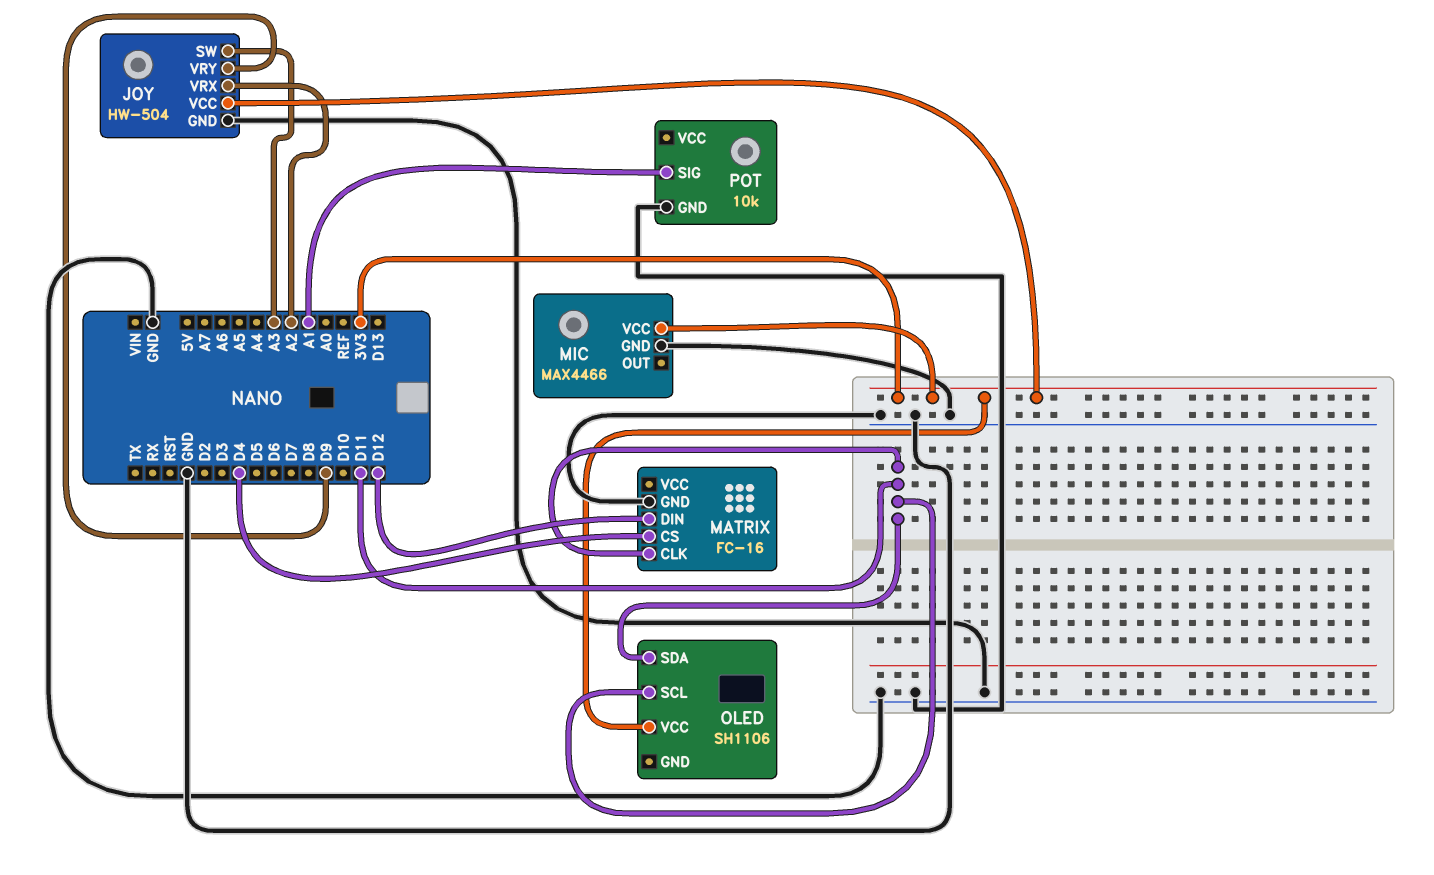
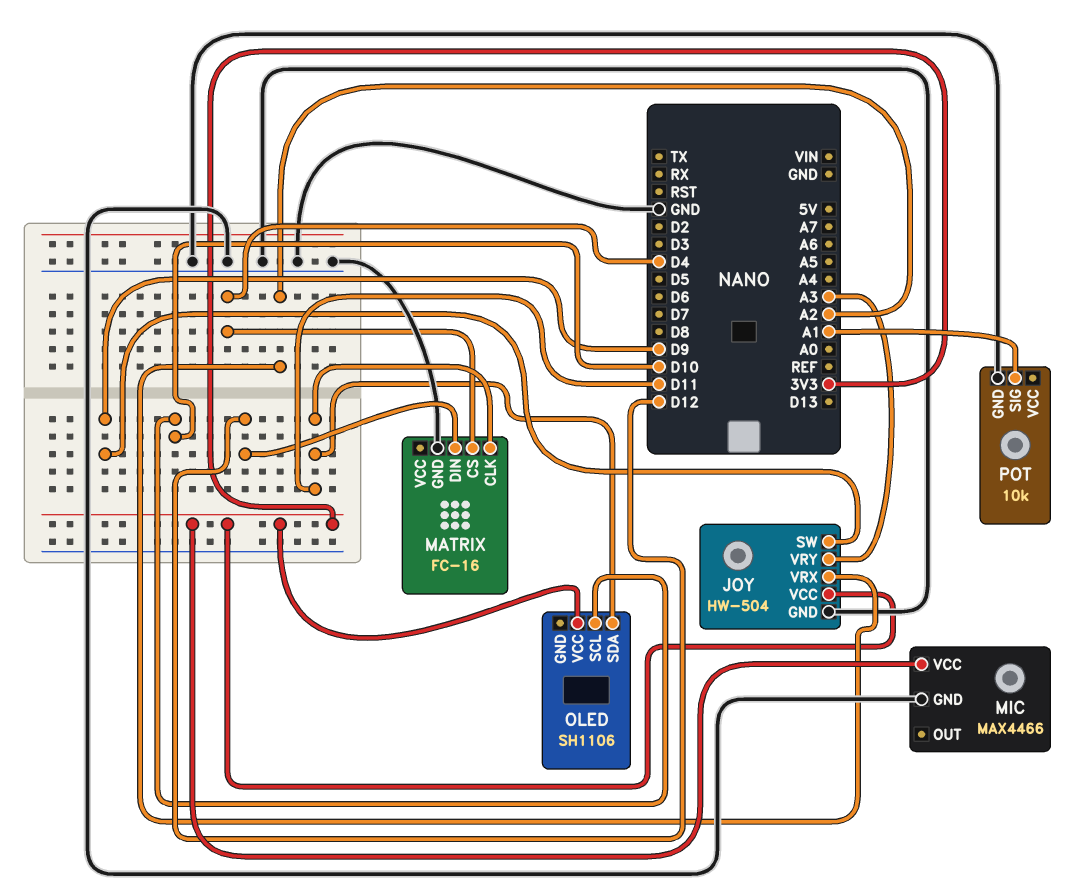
JOY pin SW: A3 -> D9
JOY pin VRY: D9 -> A3
OLED pin SCL: D11 -> D10

